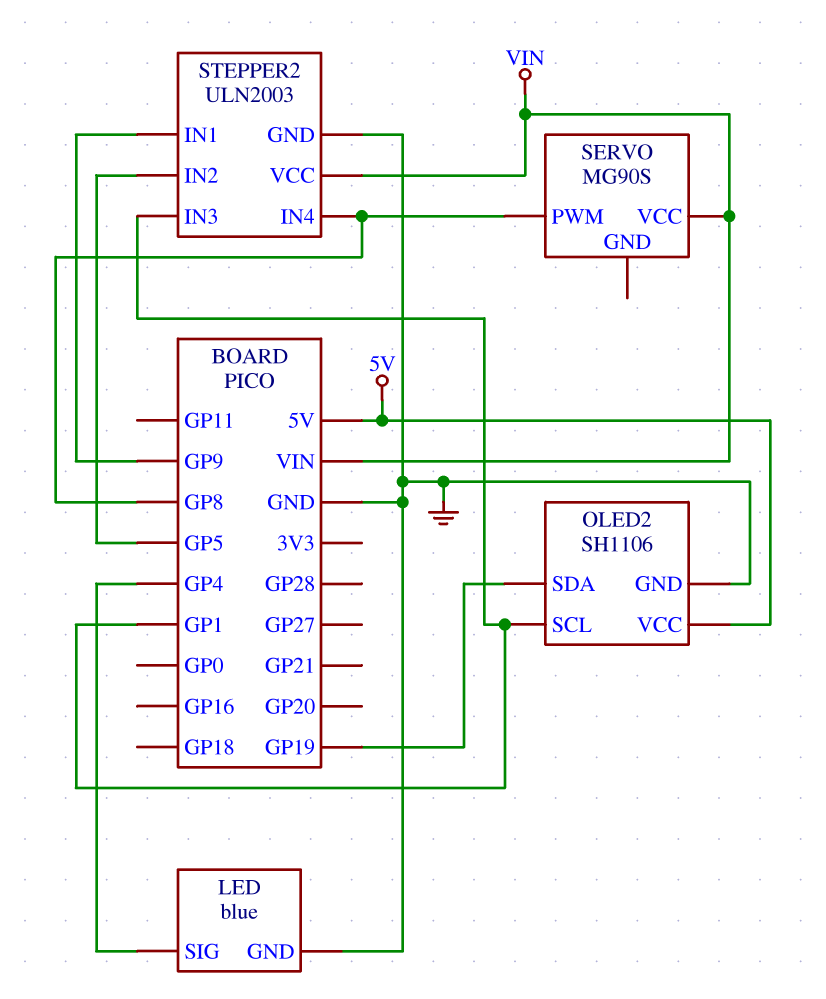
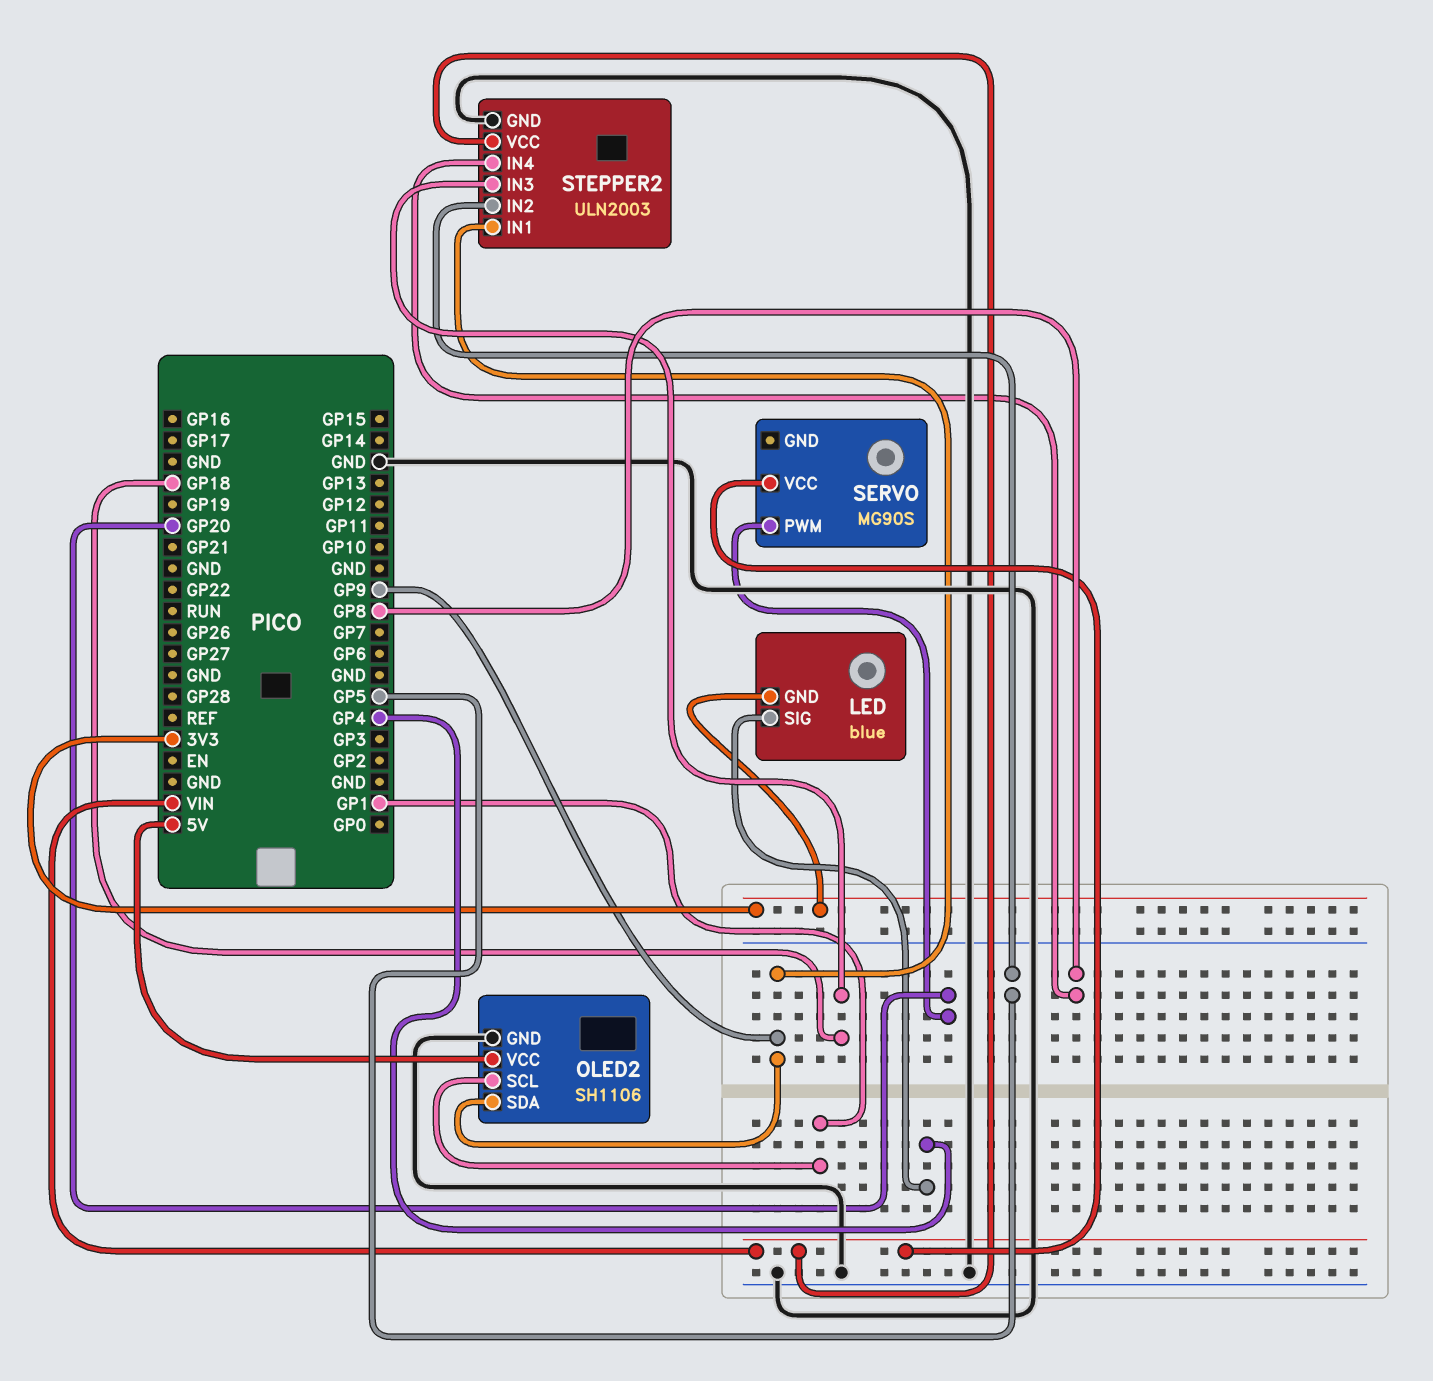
LED pin GND: GND -> 3V3
OLED2 pin SDA: GP19 -> GP9
SERVO pin PWM: GP8 -> GP20
STEPPER2 pin IN3: GP1 -> GP18

